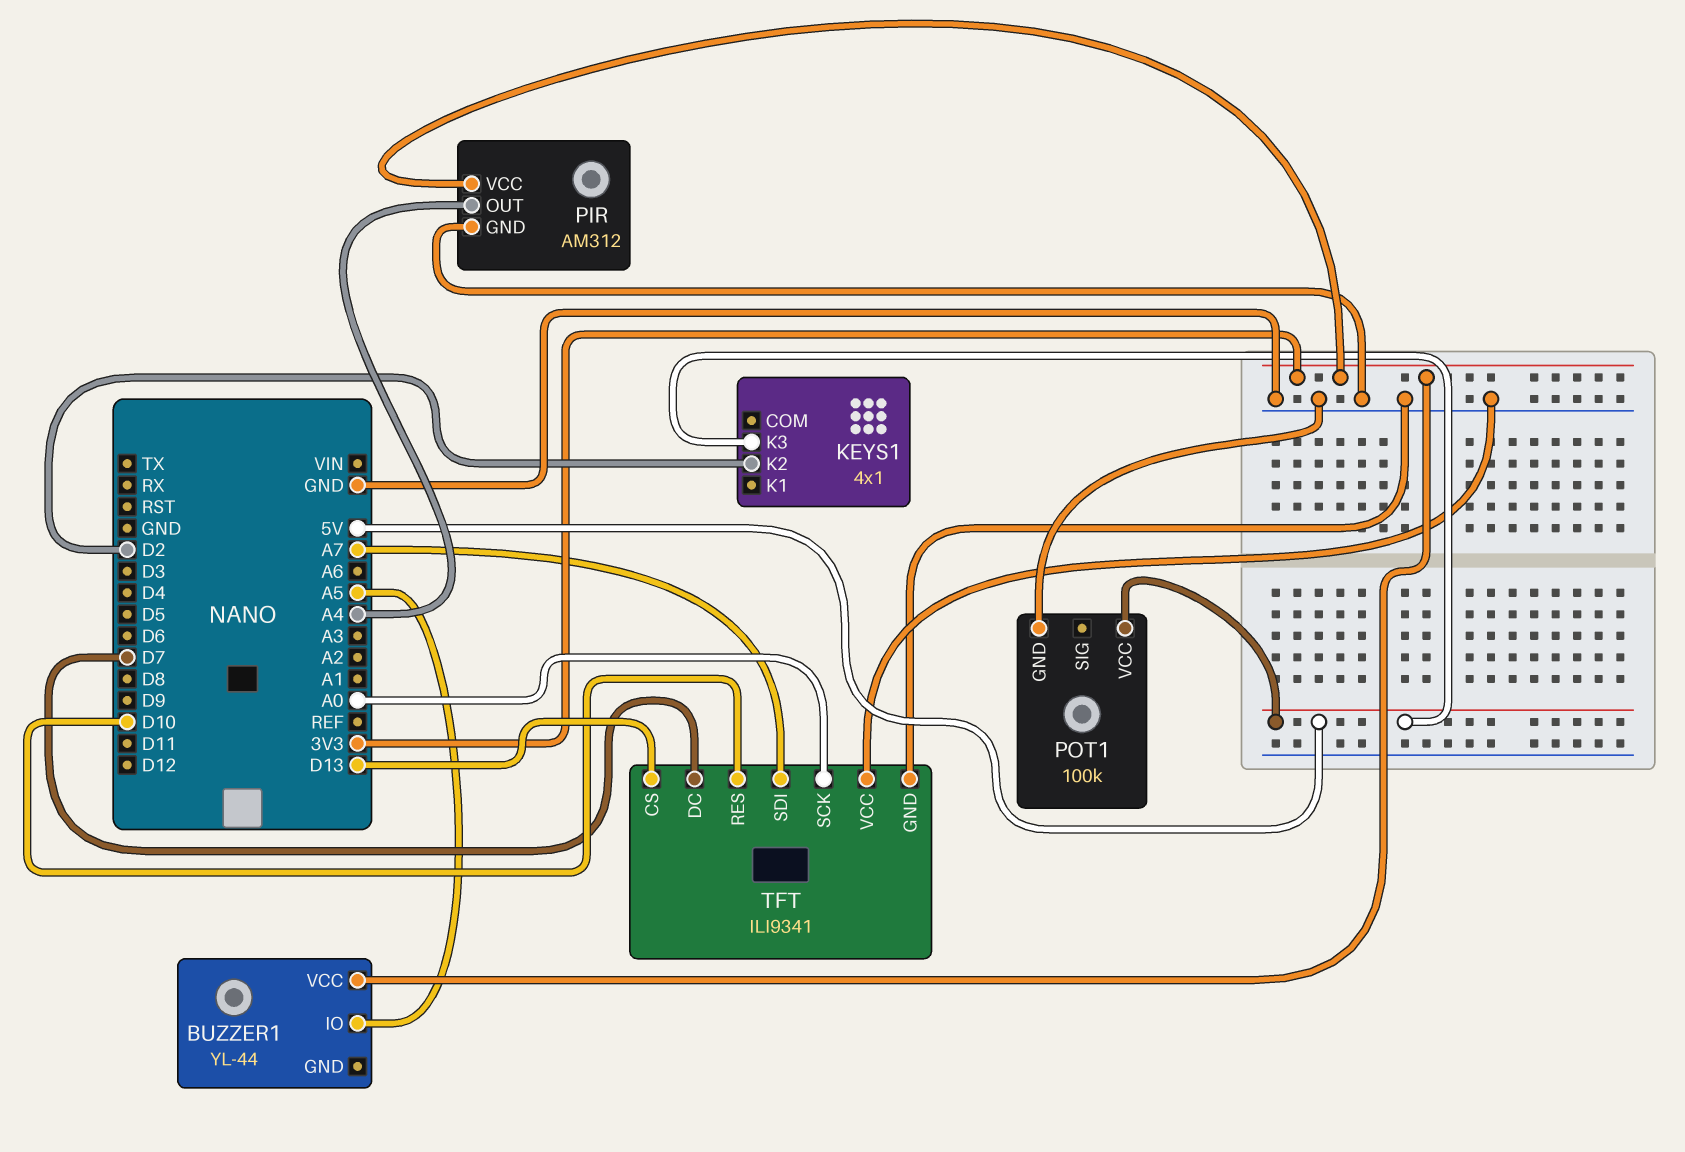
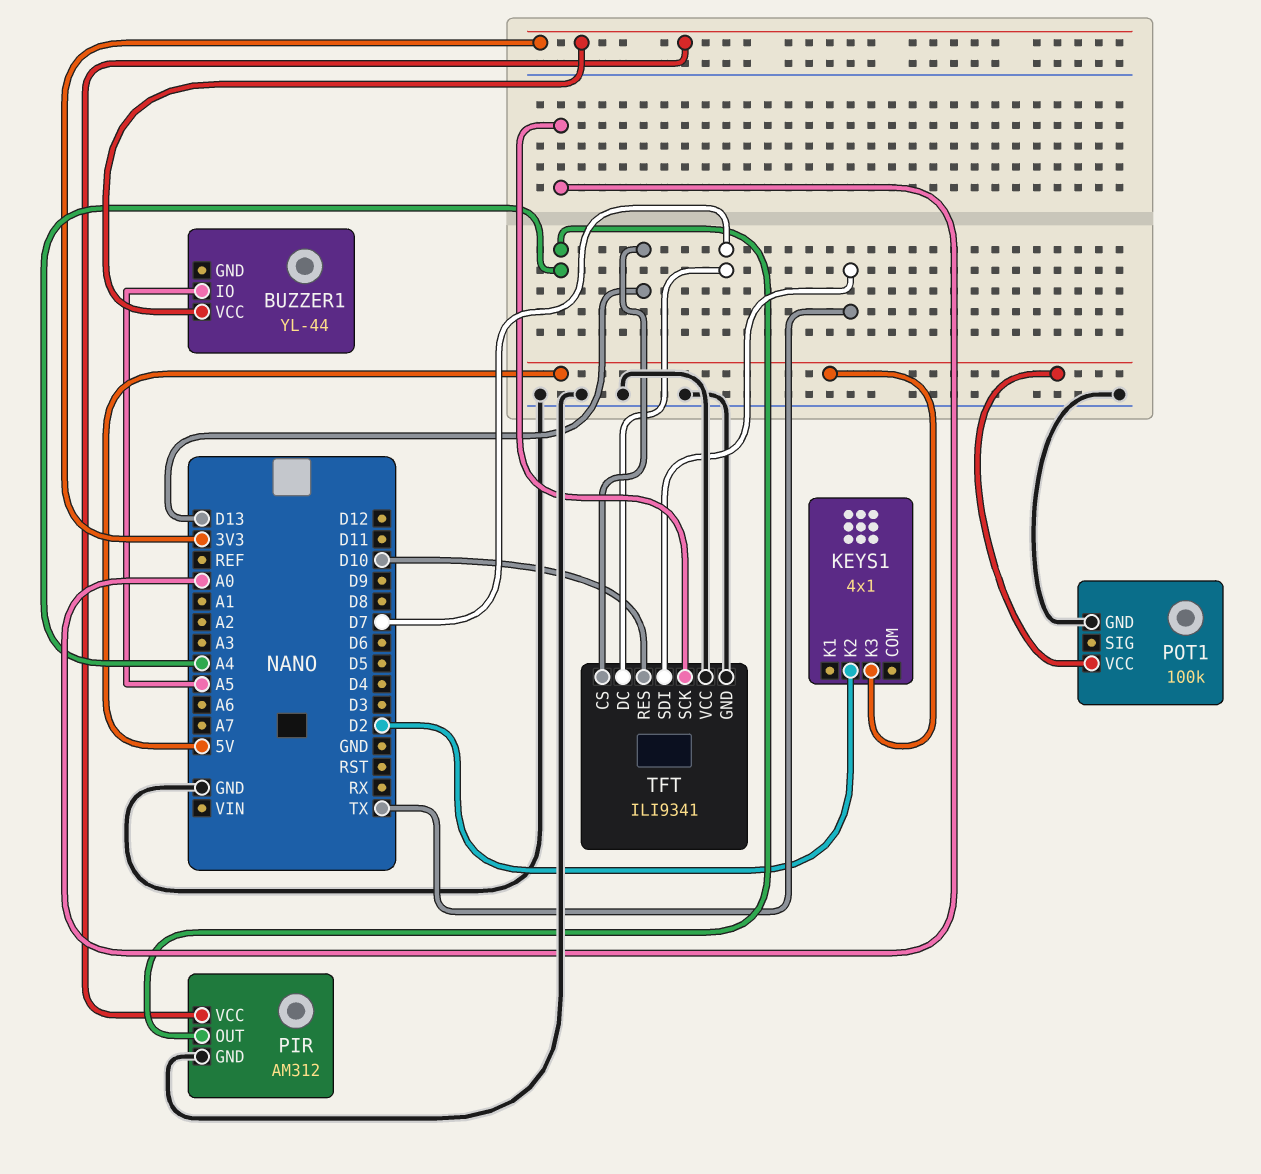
TFT pin SDI: A7 -> TX

